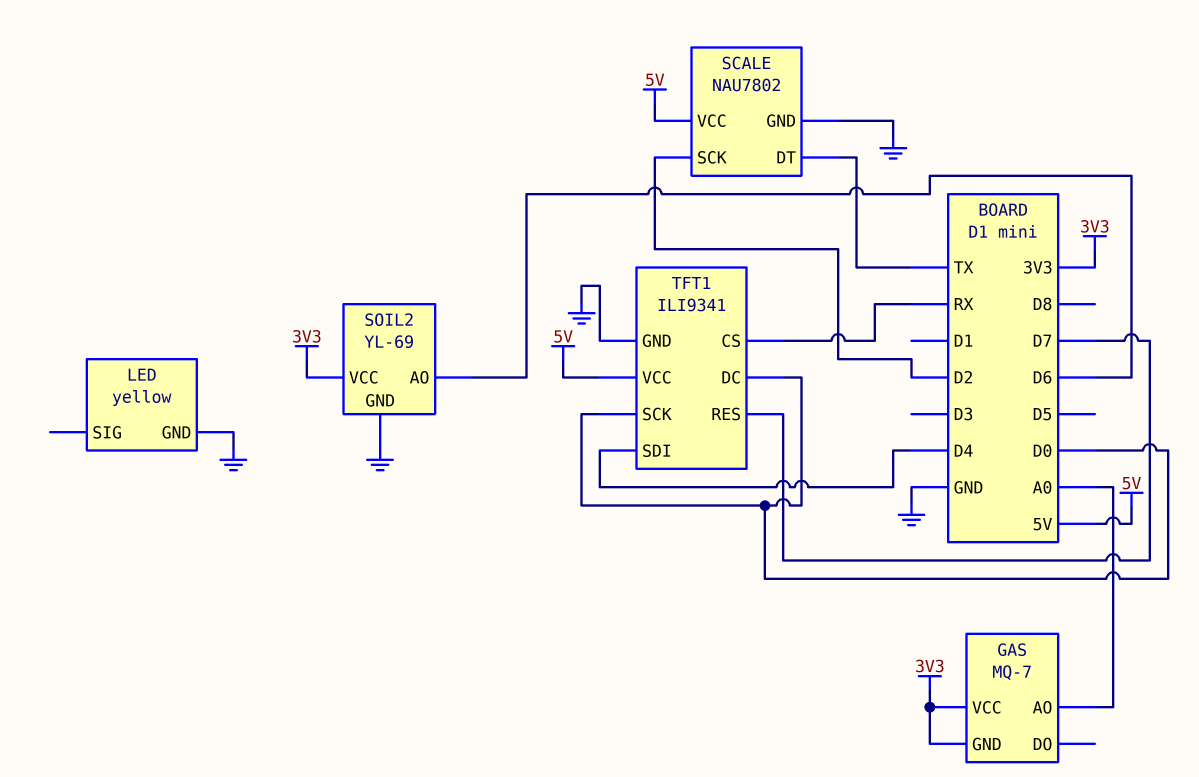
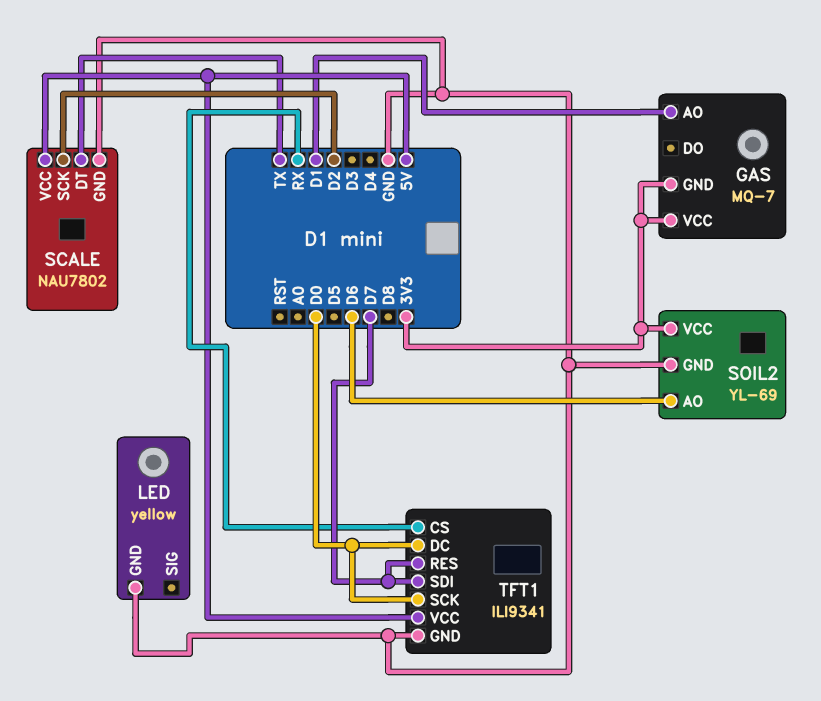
GAS pin AO: A0 -> D1
TFT1 pin SDI: D4 -> D7

